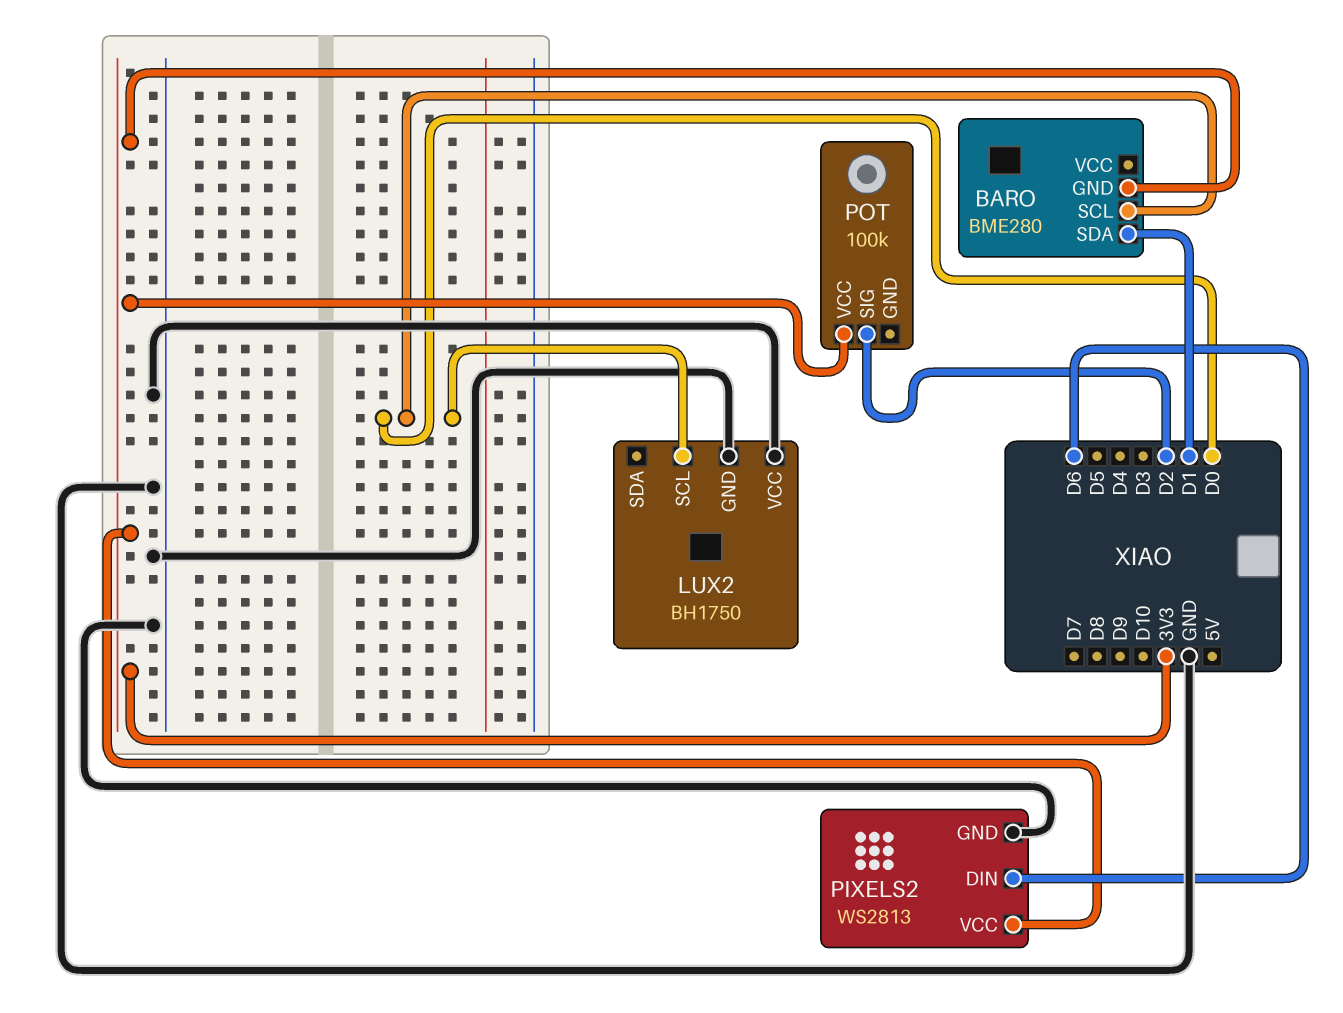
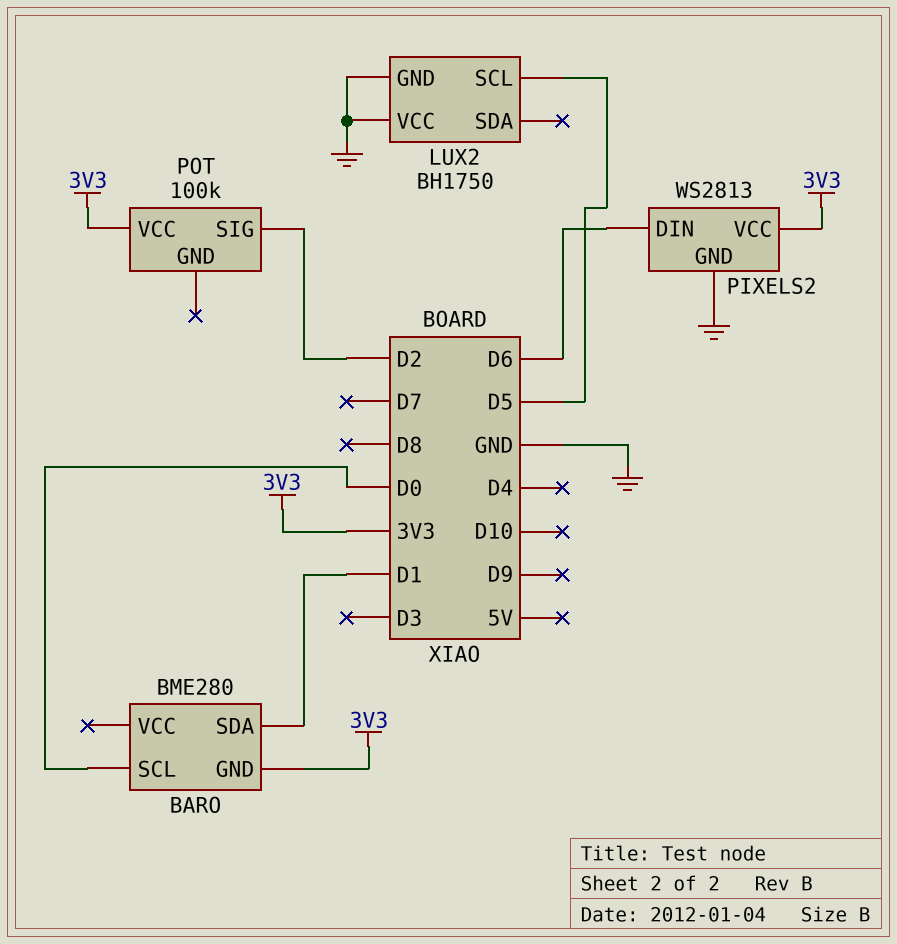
LUX2 pin SCL: D0 -> D5

